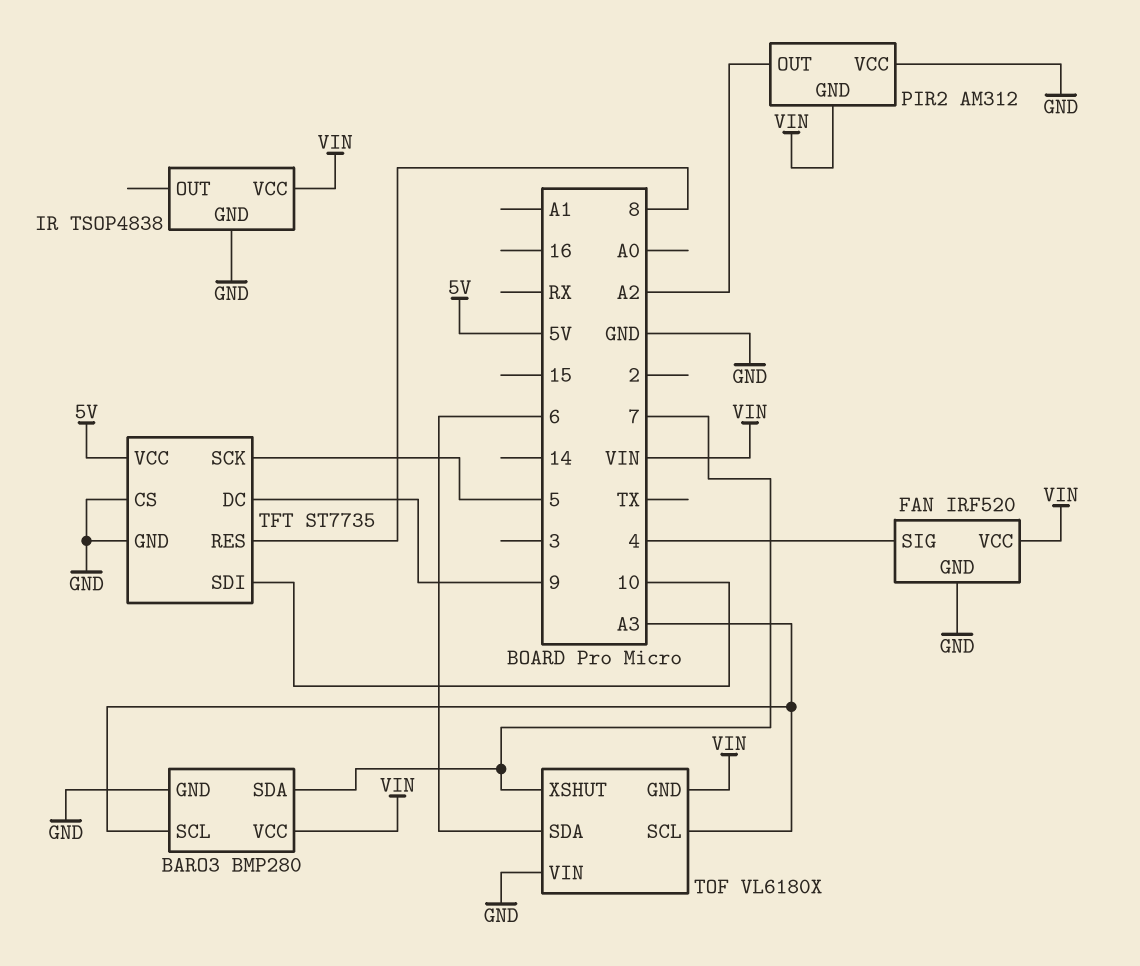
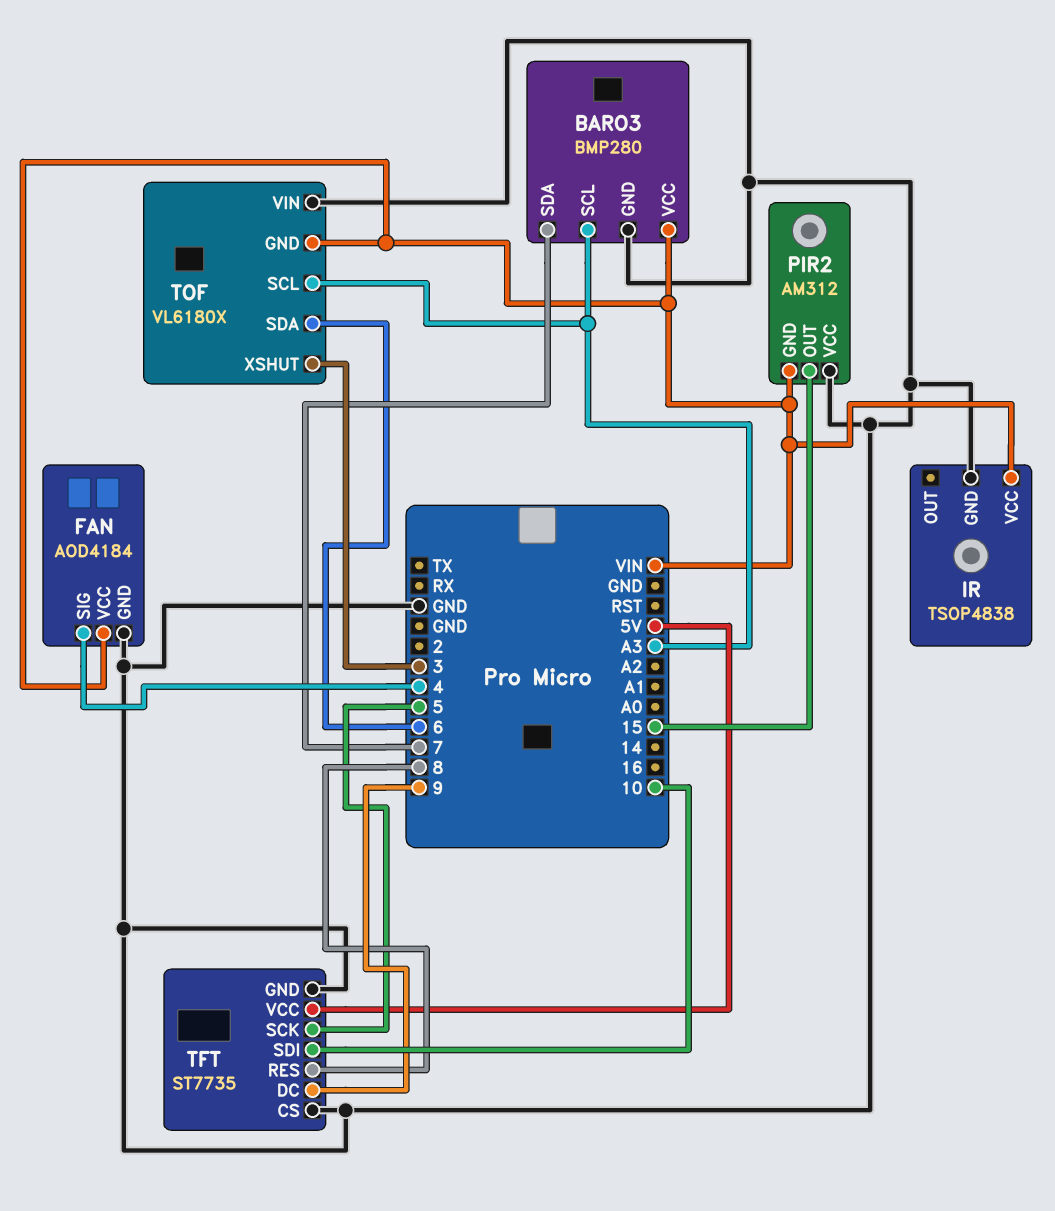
FAN: IRF520 -> AOD4184
PIR2 pin OUT: A2 -> 15
TOF pin XSHUT: 7 -> 3

